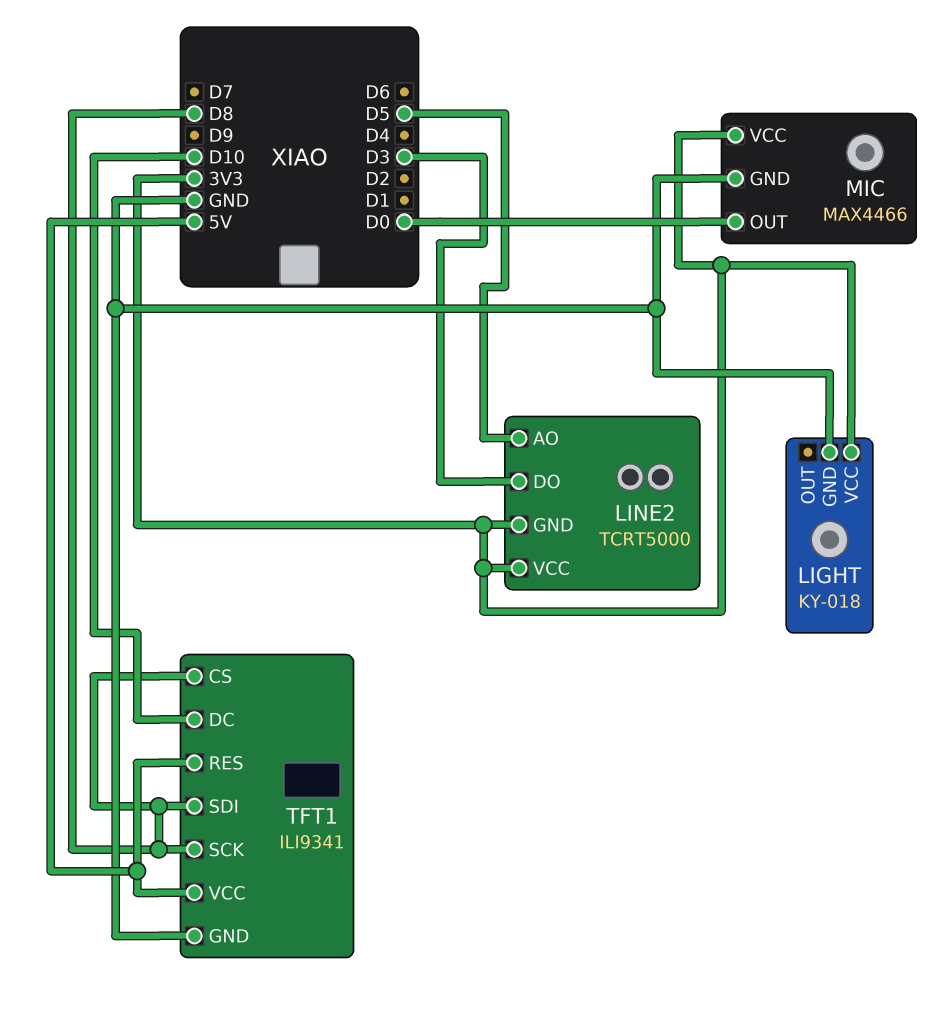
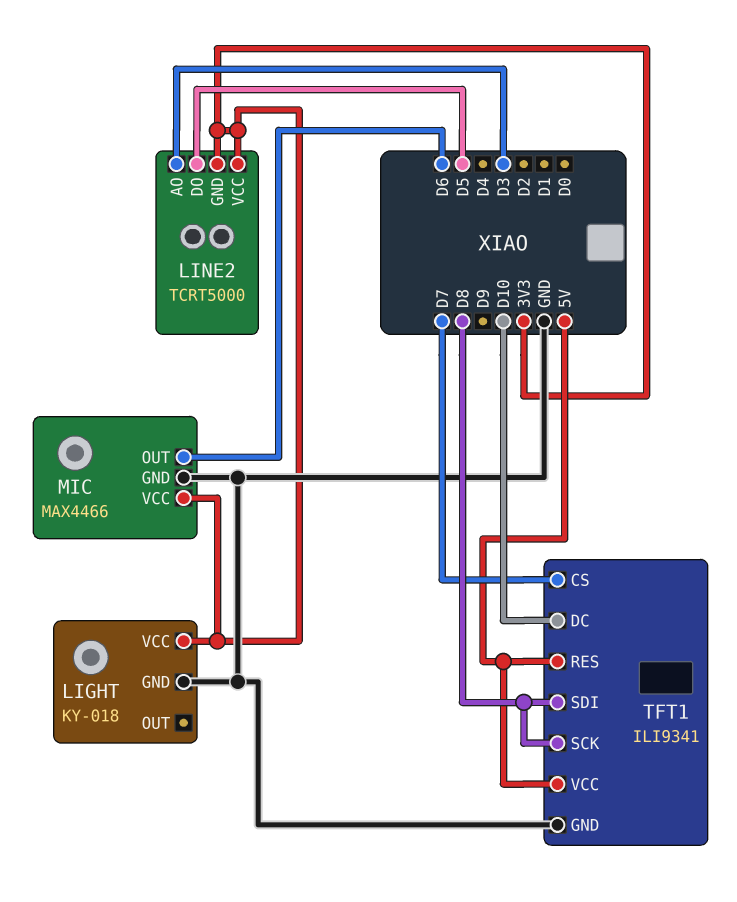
LINE2 pin AO: D5 -> D3
LINE2 pin DO: D3 -> D5
MIC pin OUT: D0 -> D6
TFT1 pin CS: D8 -> D7

